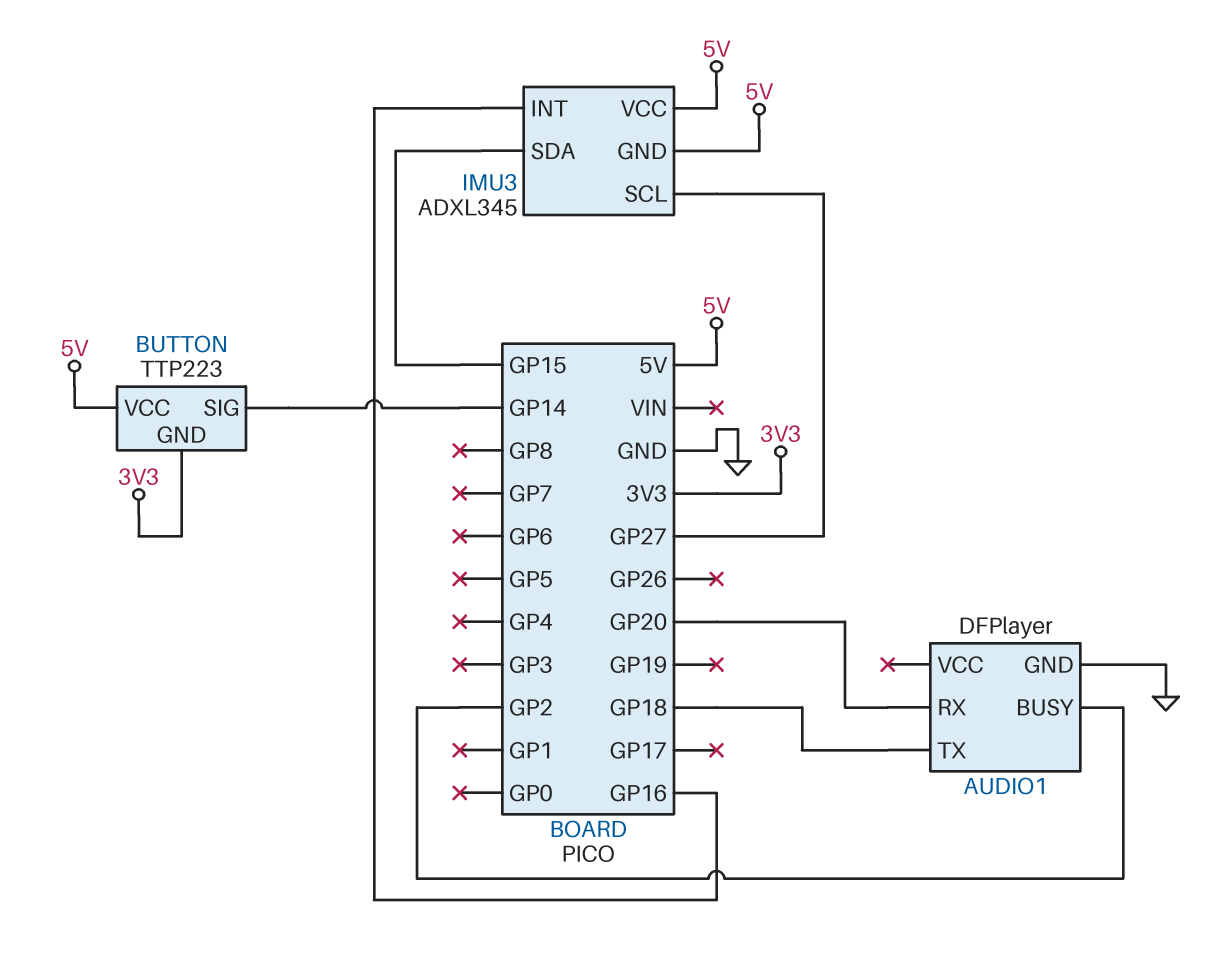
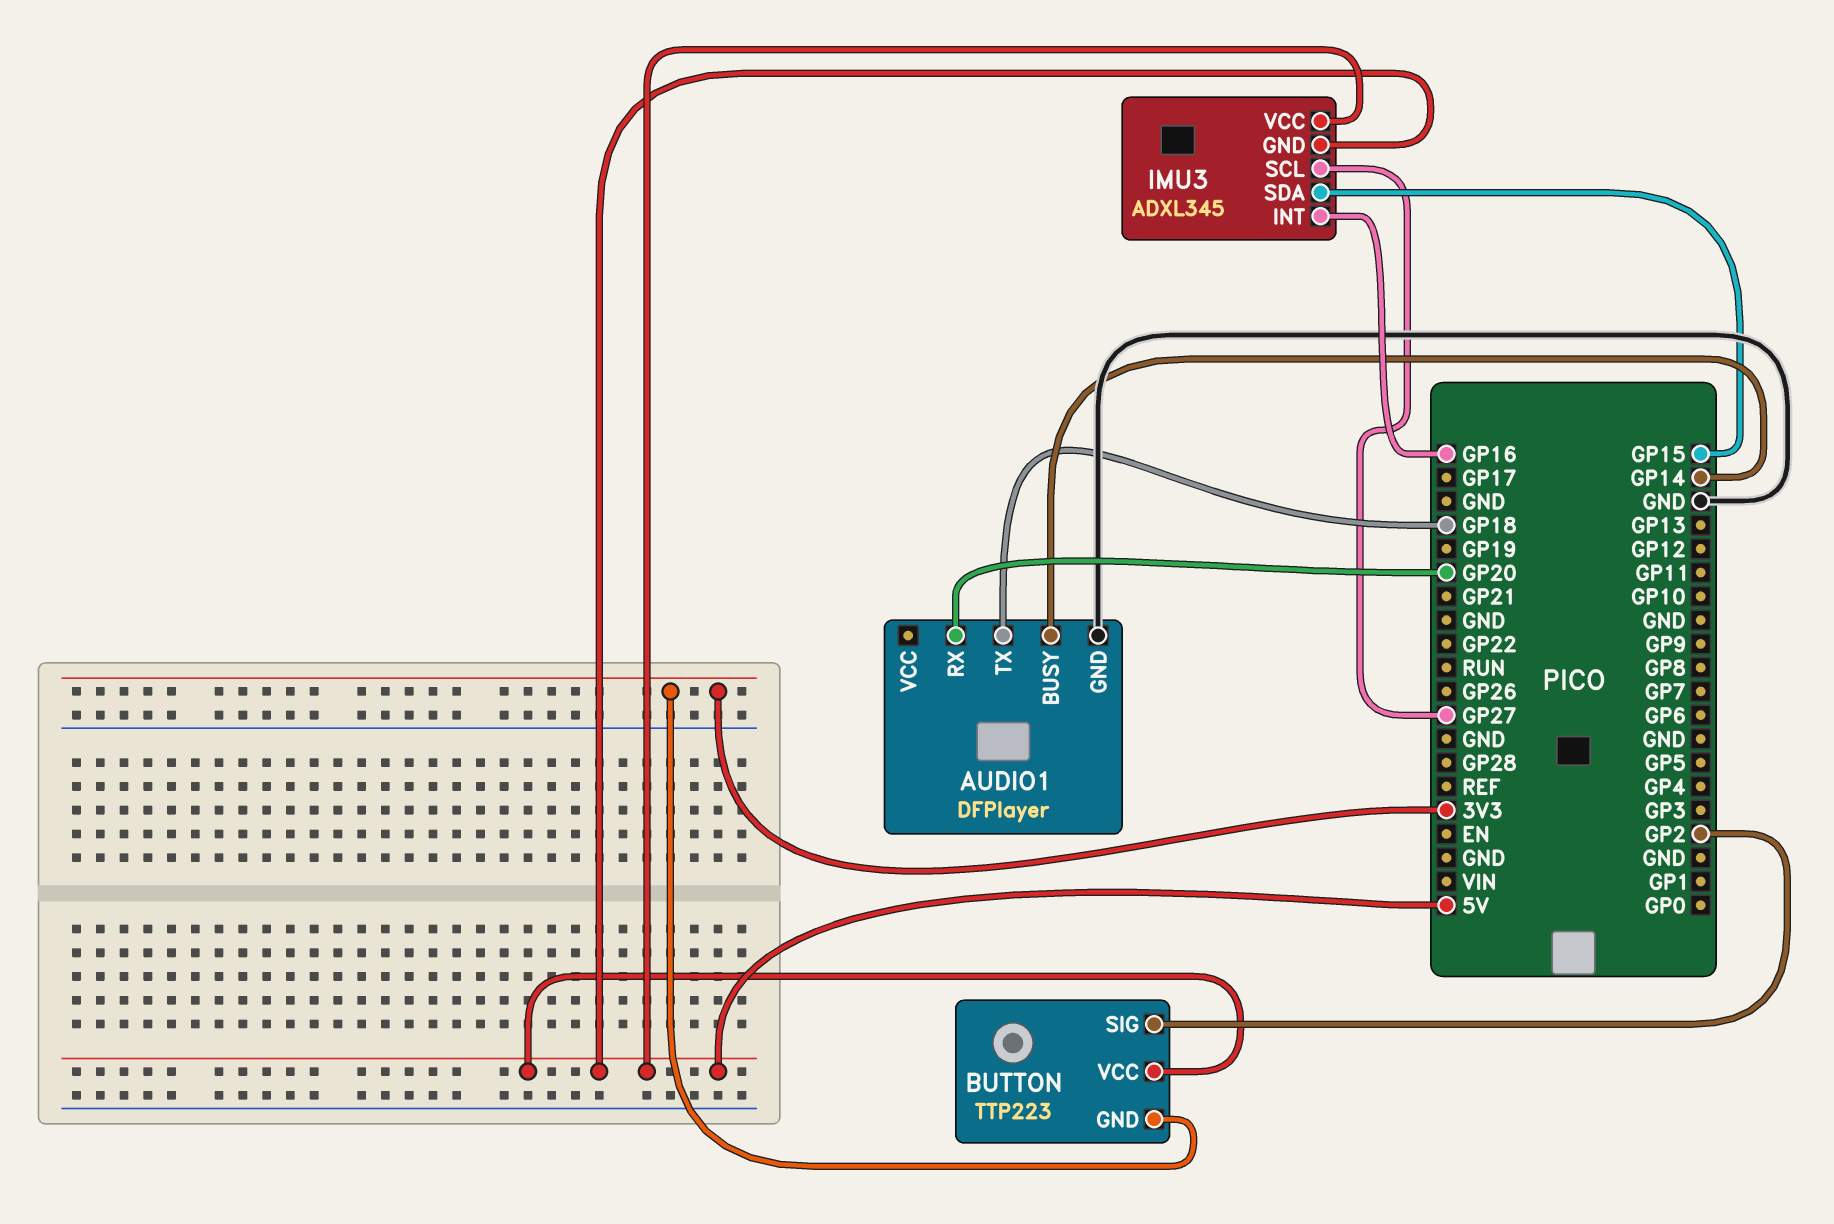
AUDIO1 pin BUSY: GP2 -> GP14
BUTTON pin SIG: GP14 -> GP2

